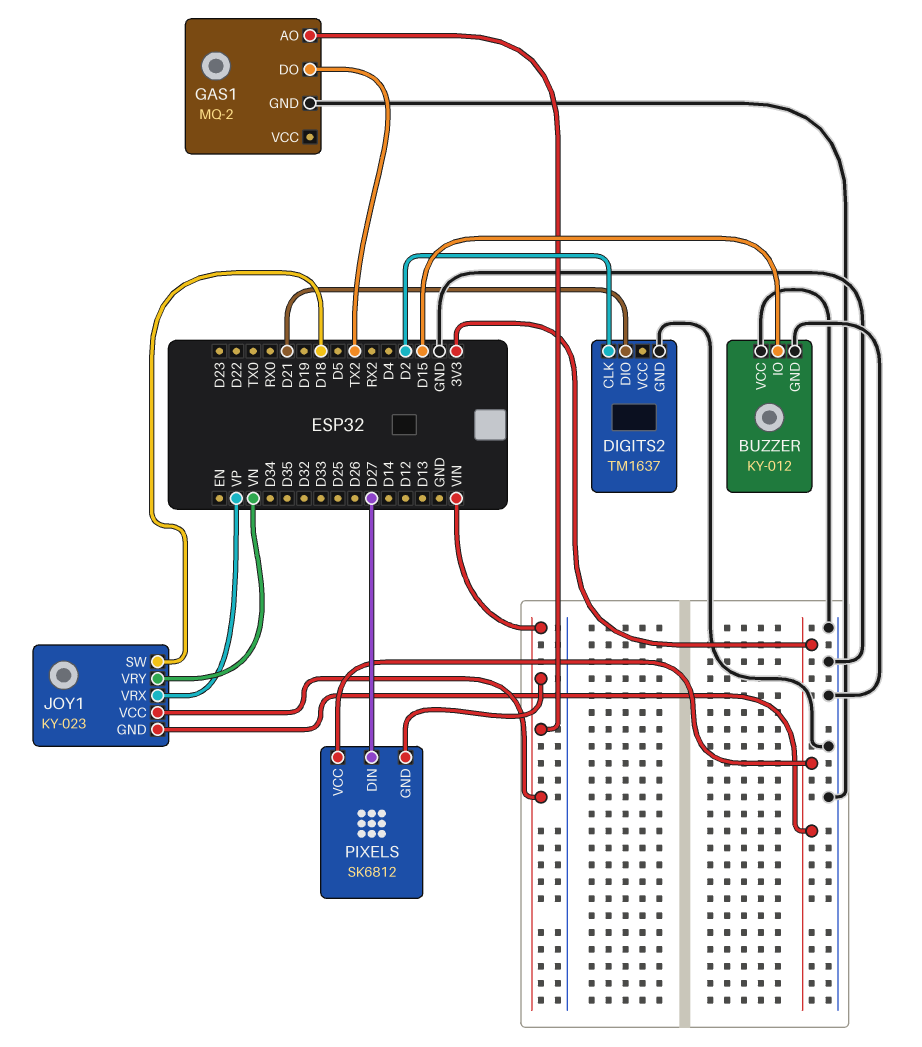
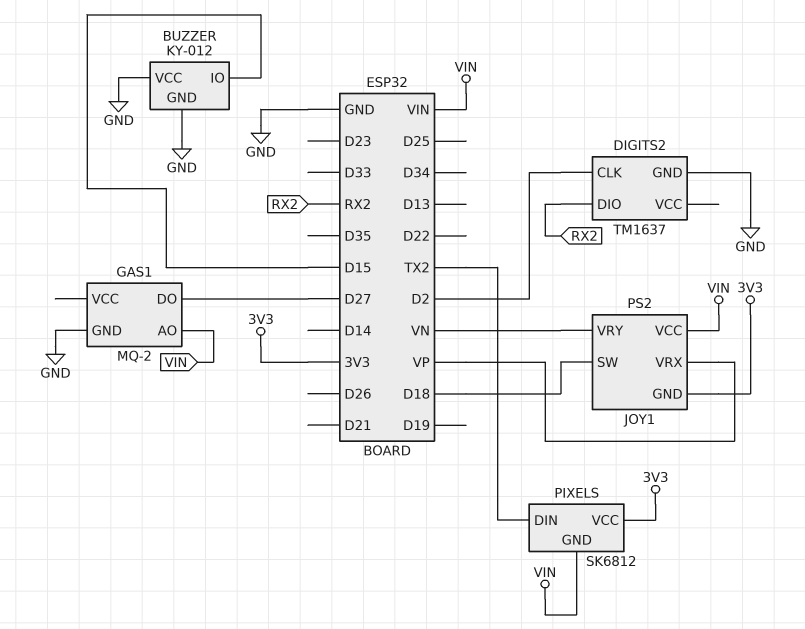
DIGITS2 pin DIO: D21 -> RX2
GAS1 pin DO: TX2 -> D27
JOY1: KY-023 -> PS2
PIXELS pin DIN: D27 -> TX2

